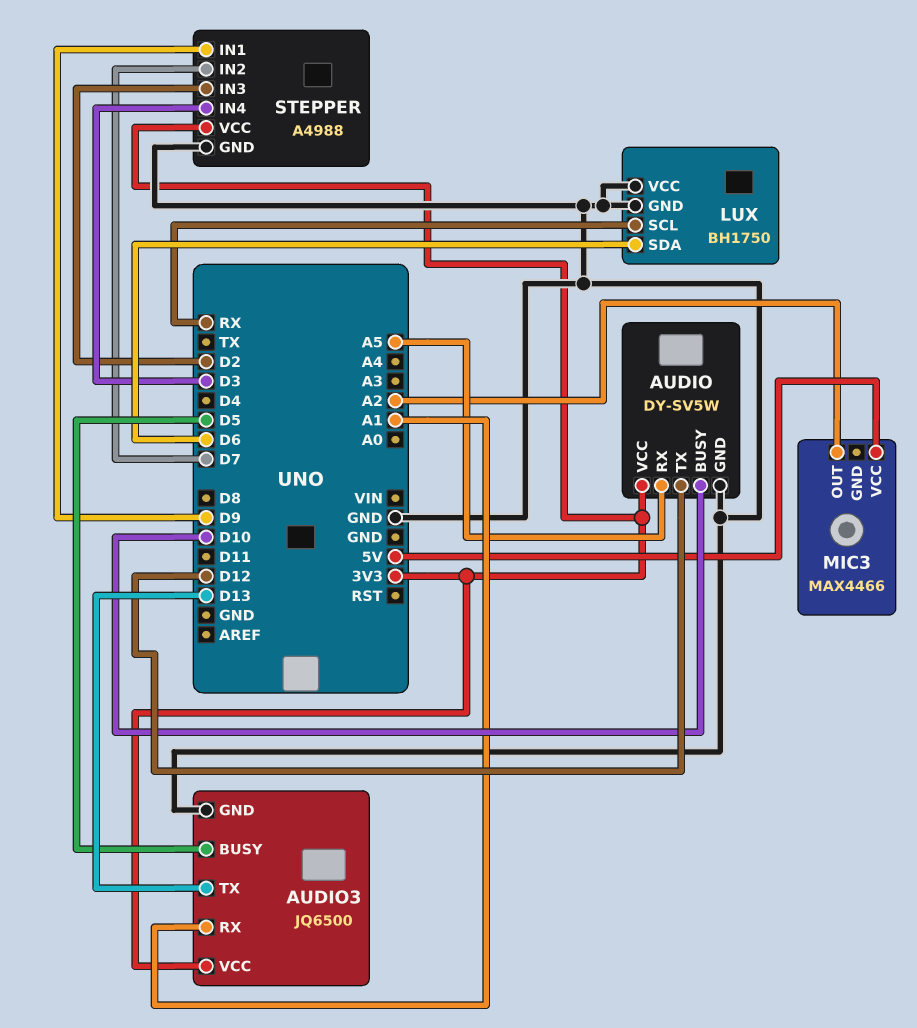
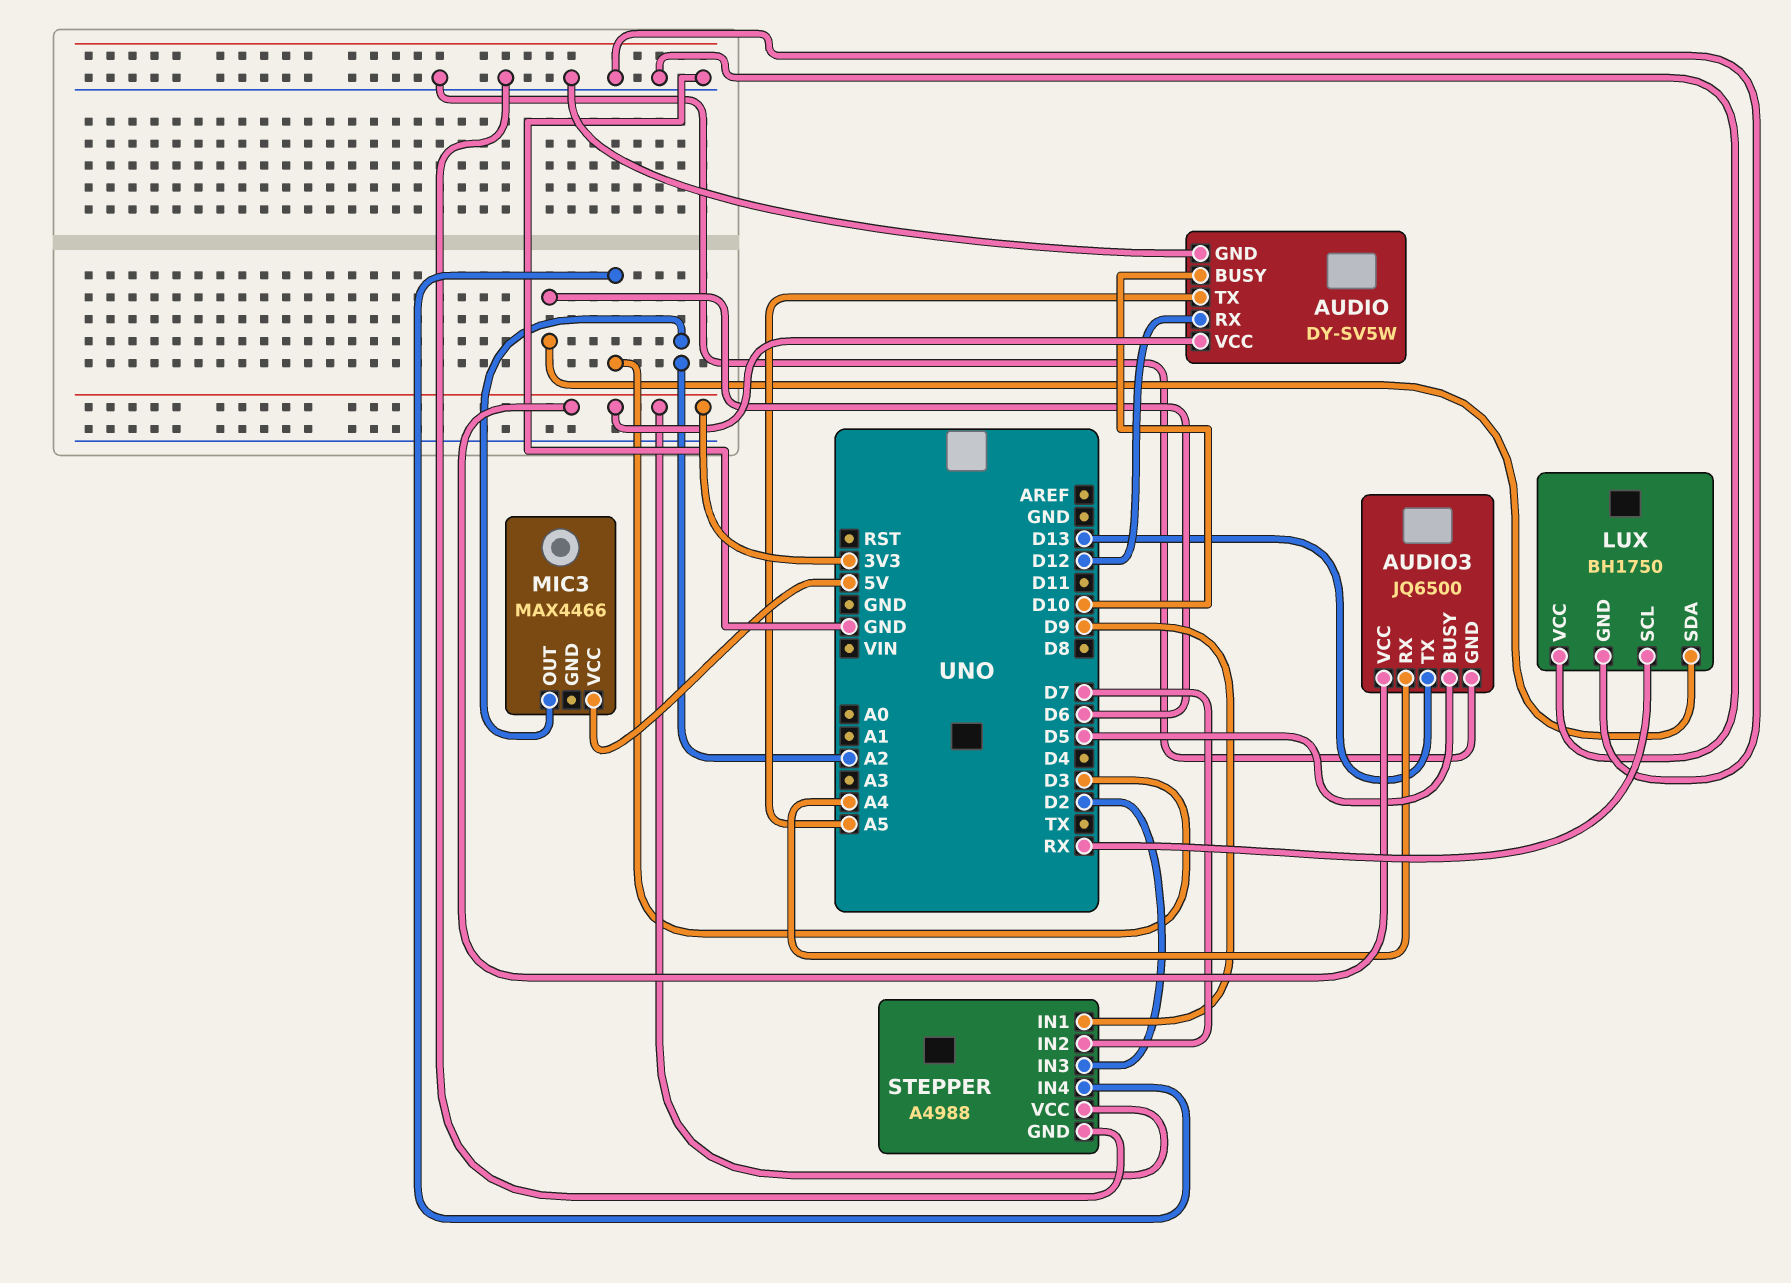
AUDIO pin RX: A5 -> D12
AUDIO pin TX: D12 -> A5
AUDIO3 pin RX: A1 -> A4

